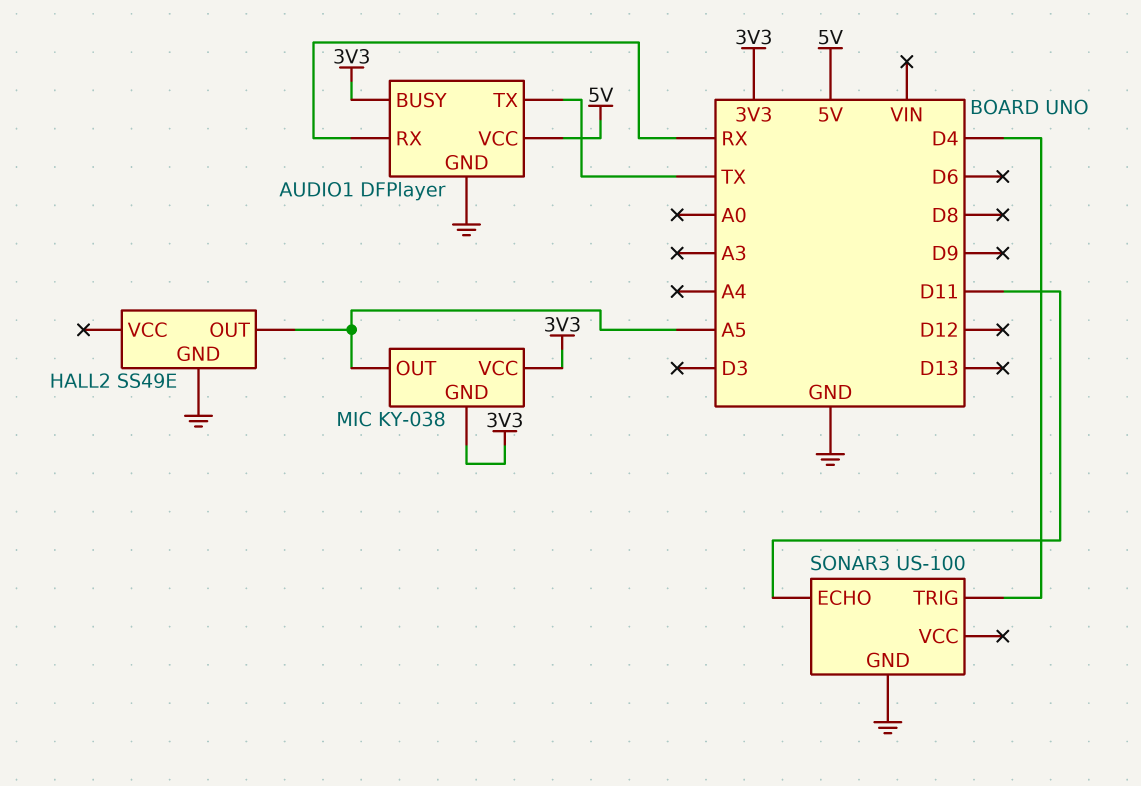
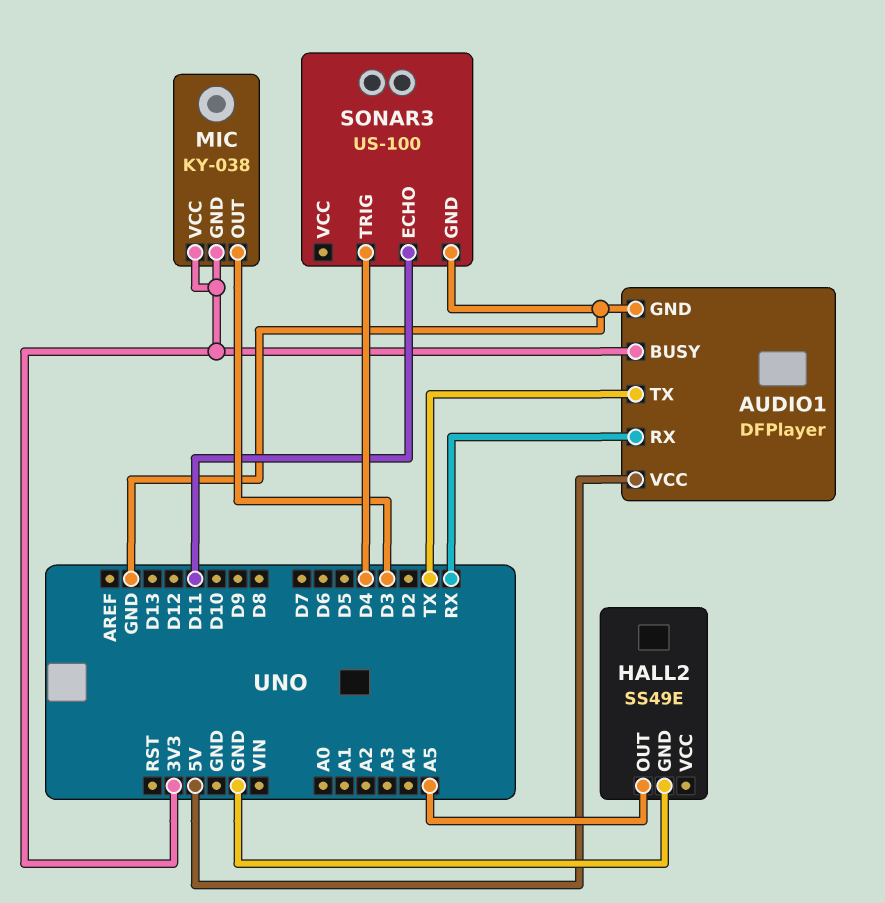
MIC pin OUT: A5 -> D3

